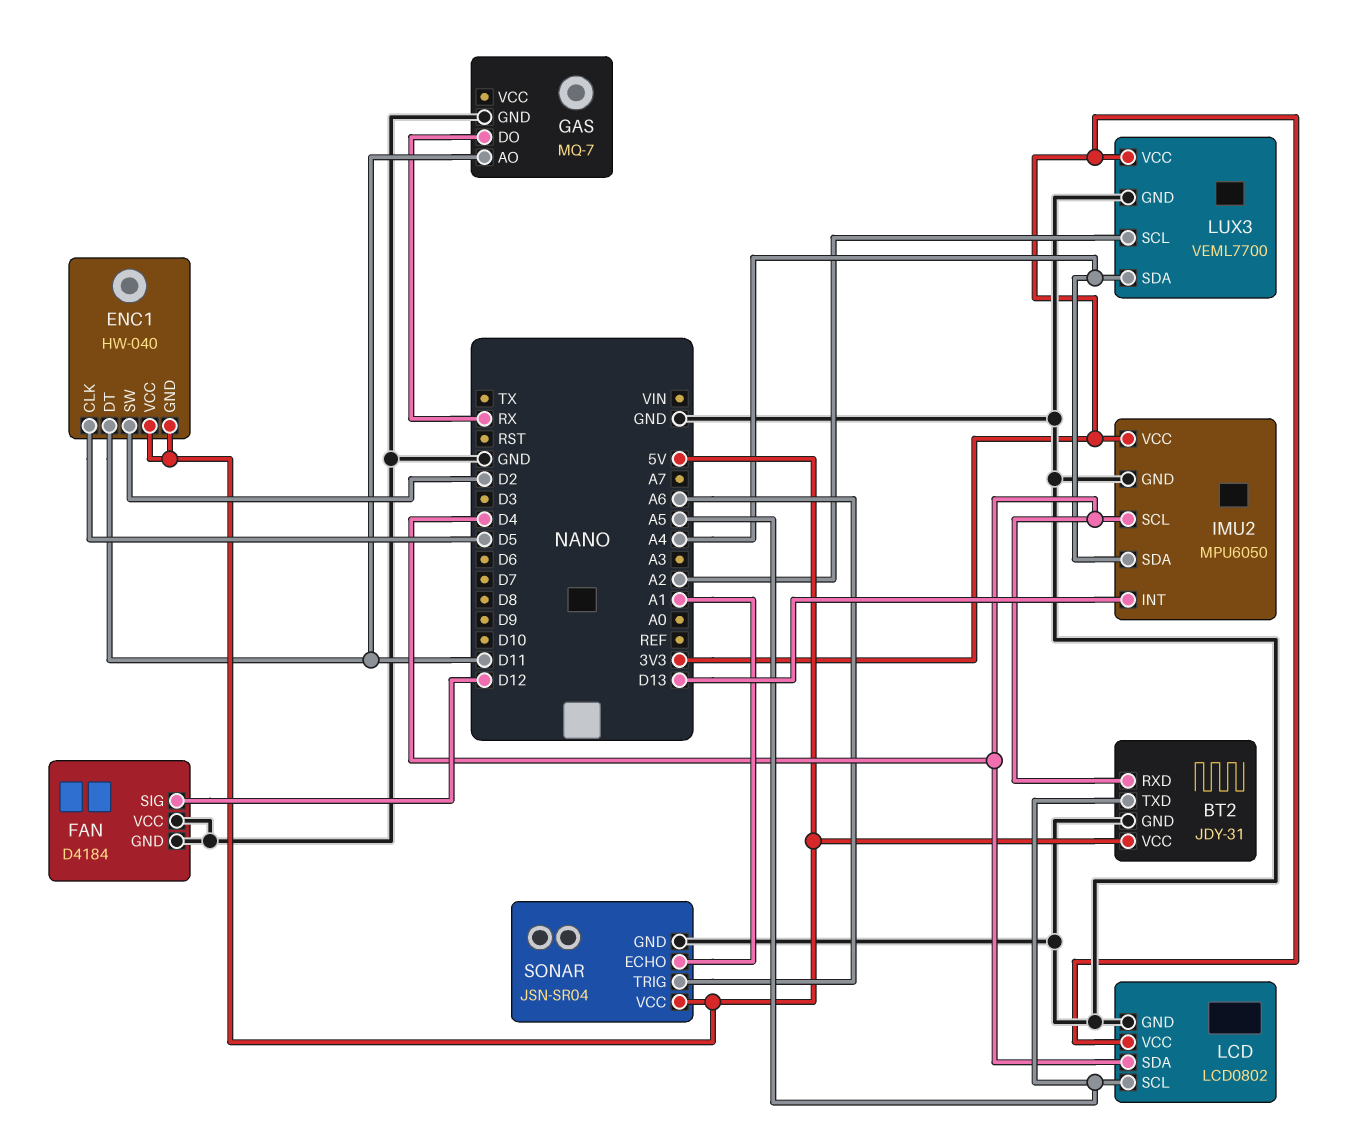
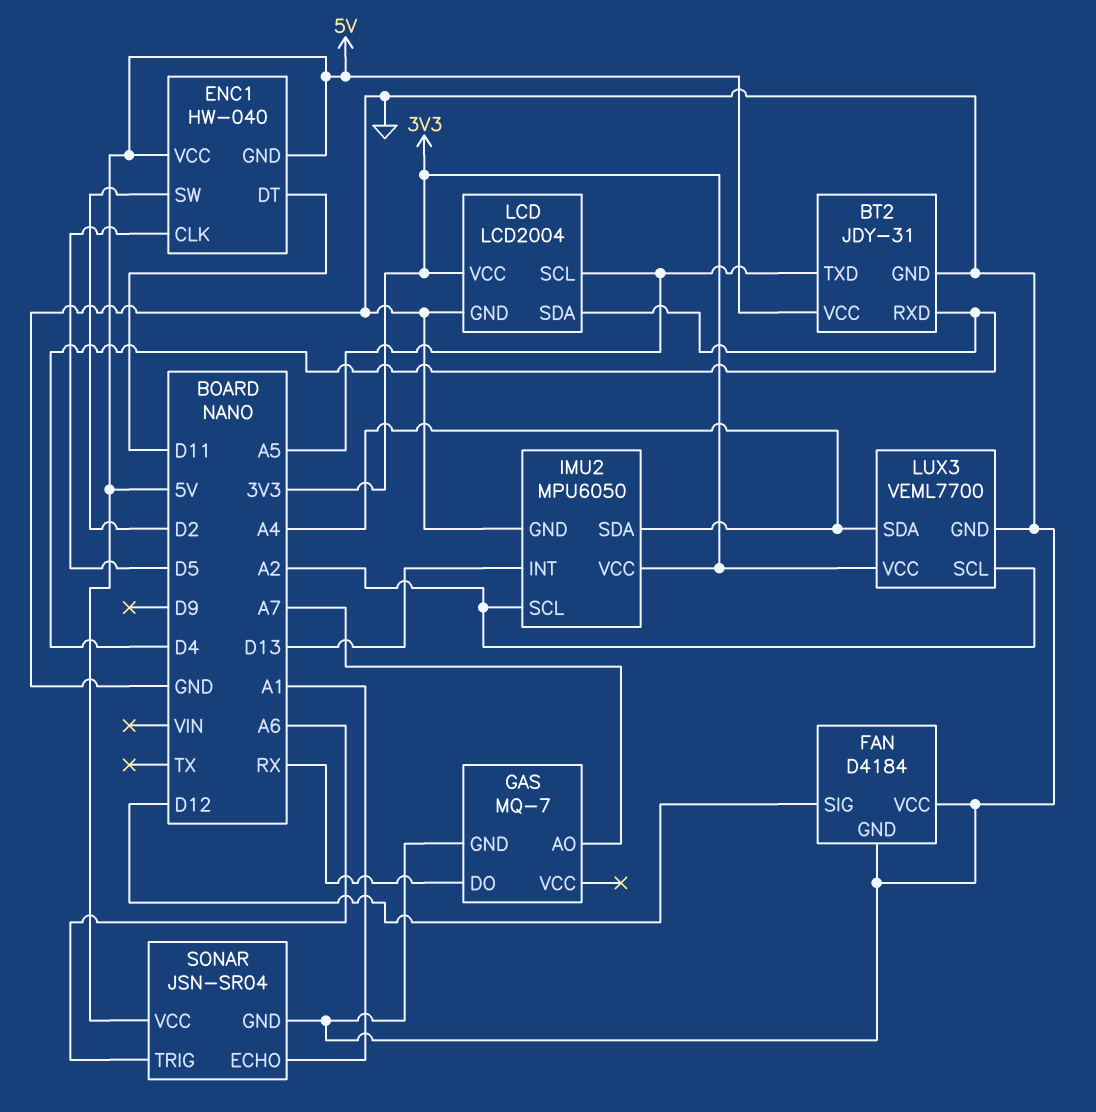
GAS pin AO: D11 -> A7
IMU2 pin SCL: D4 -> A2
LCD: LCD0802 -> LCD2004

